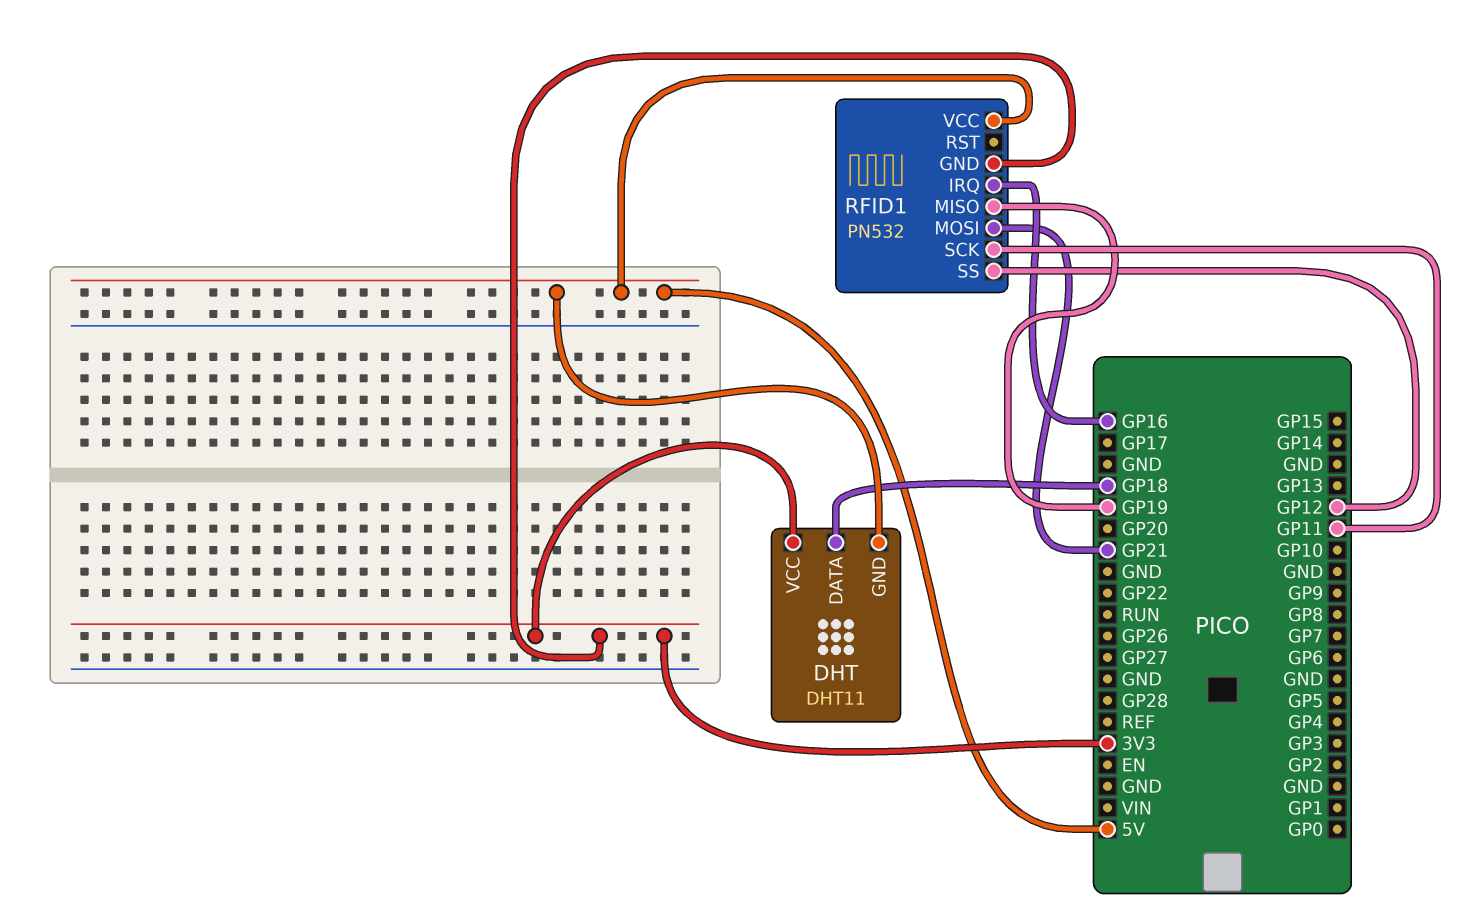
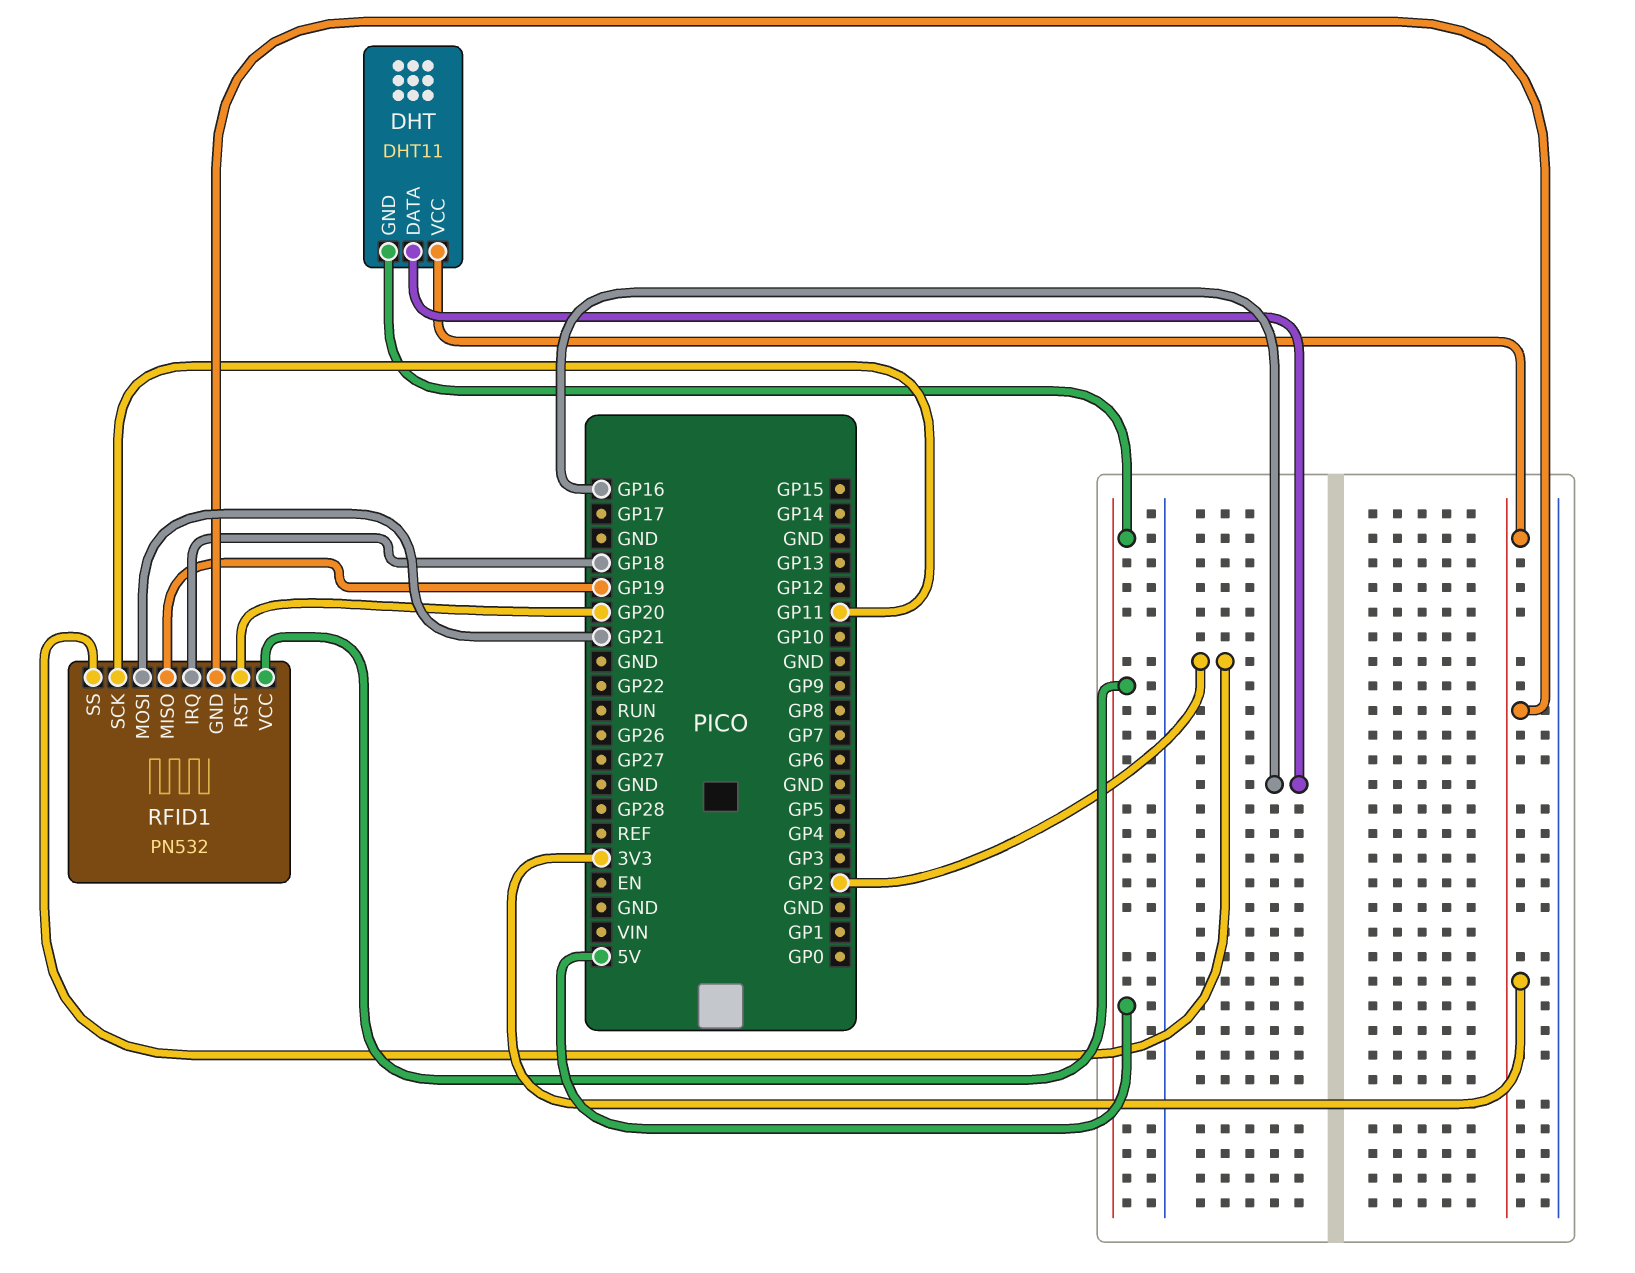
DHT pin DATA: GP18 -> GP16
RFID1 pin IRQ: GP16 -> GP18
RFID1 pin RST: none -> GP20
RFID1 pin SS: GP12 -> GP2

